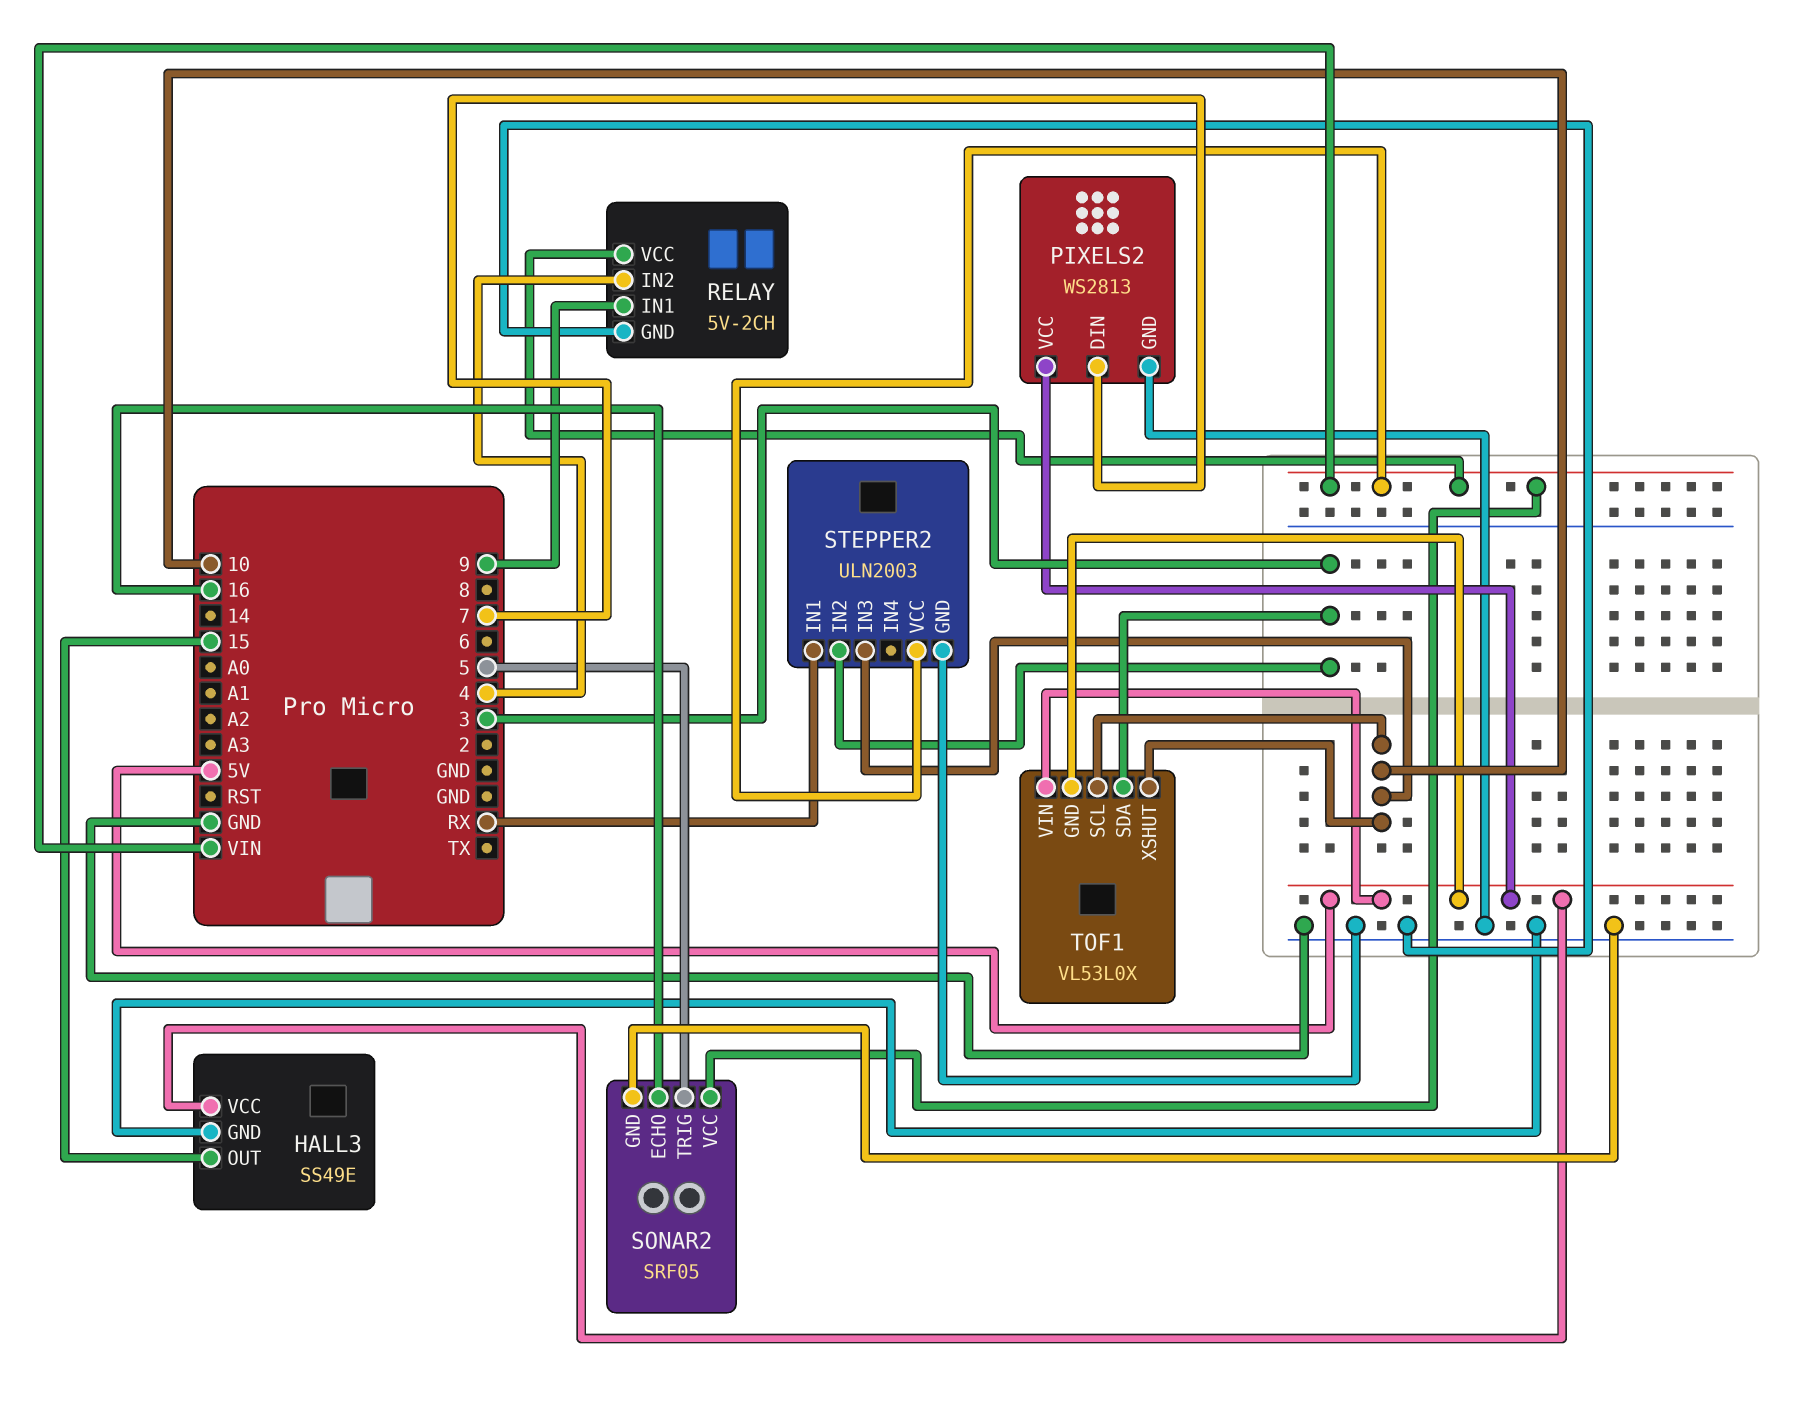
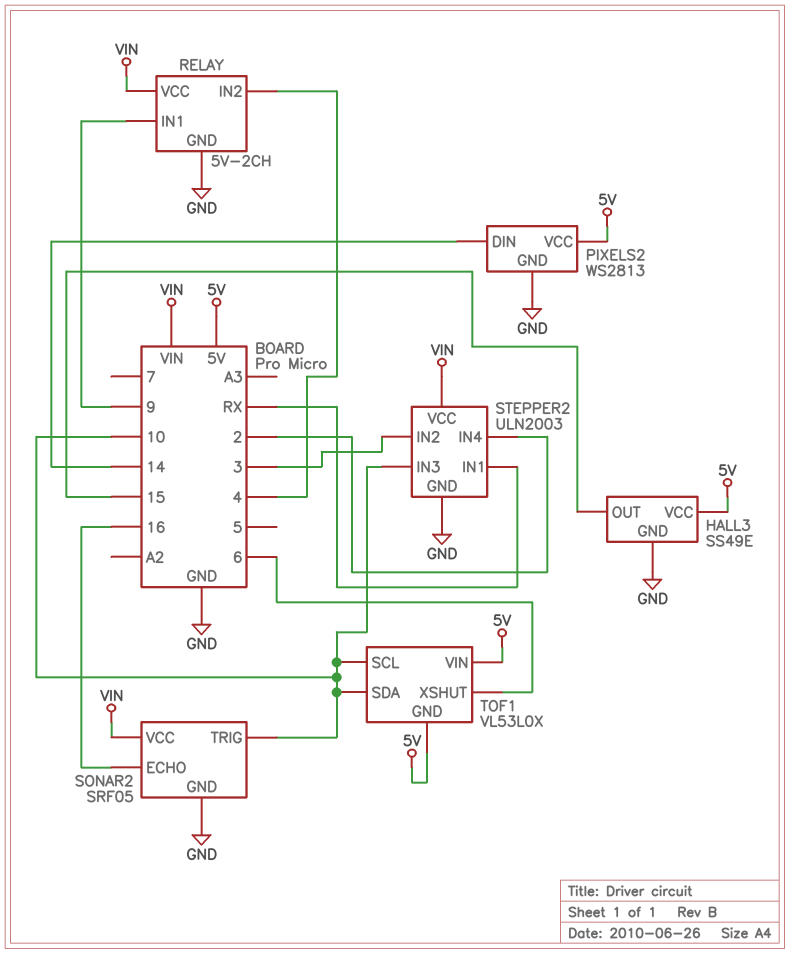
PIXELS2 pin DIN: 7 -> 14
SONAR2 pin TRIG: 5 -> 10
STEPPER2 pin IN4: none -> 2
TOF1 pin SDA: 3 -> 10
TOF1 pin XSHUT: 10 -> 6

